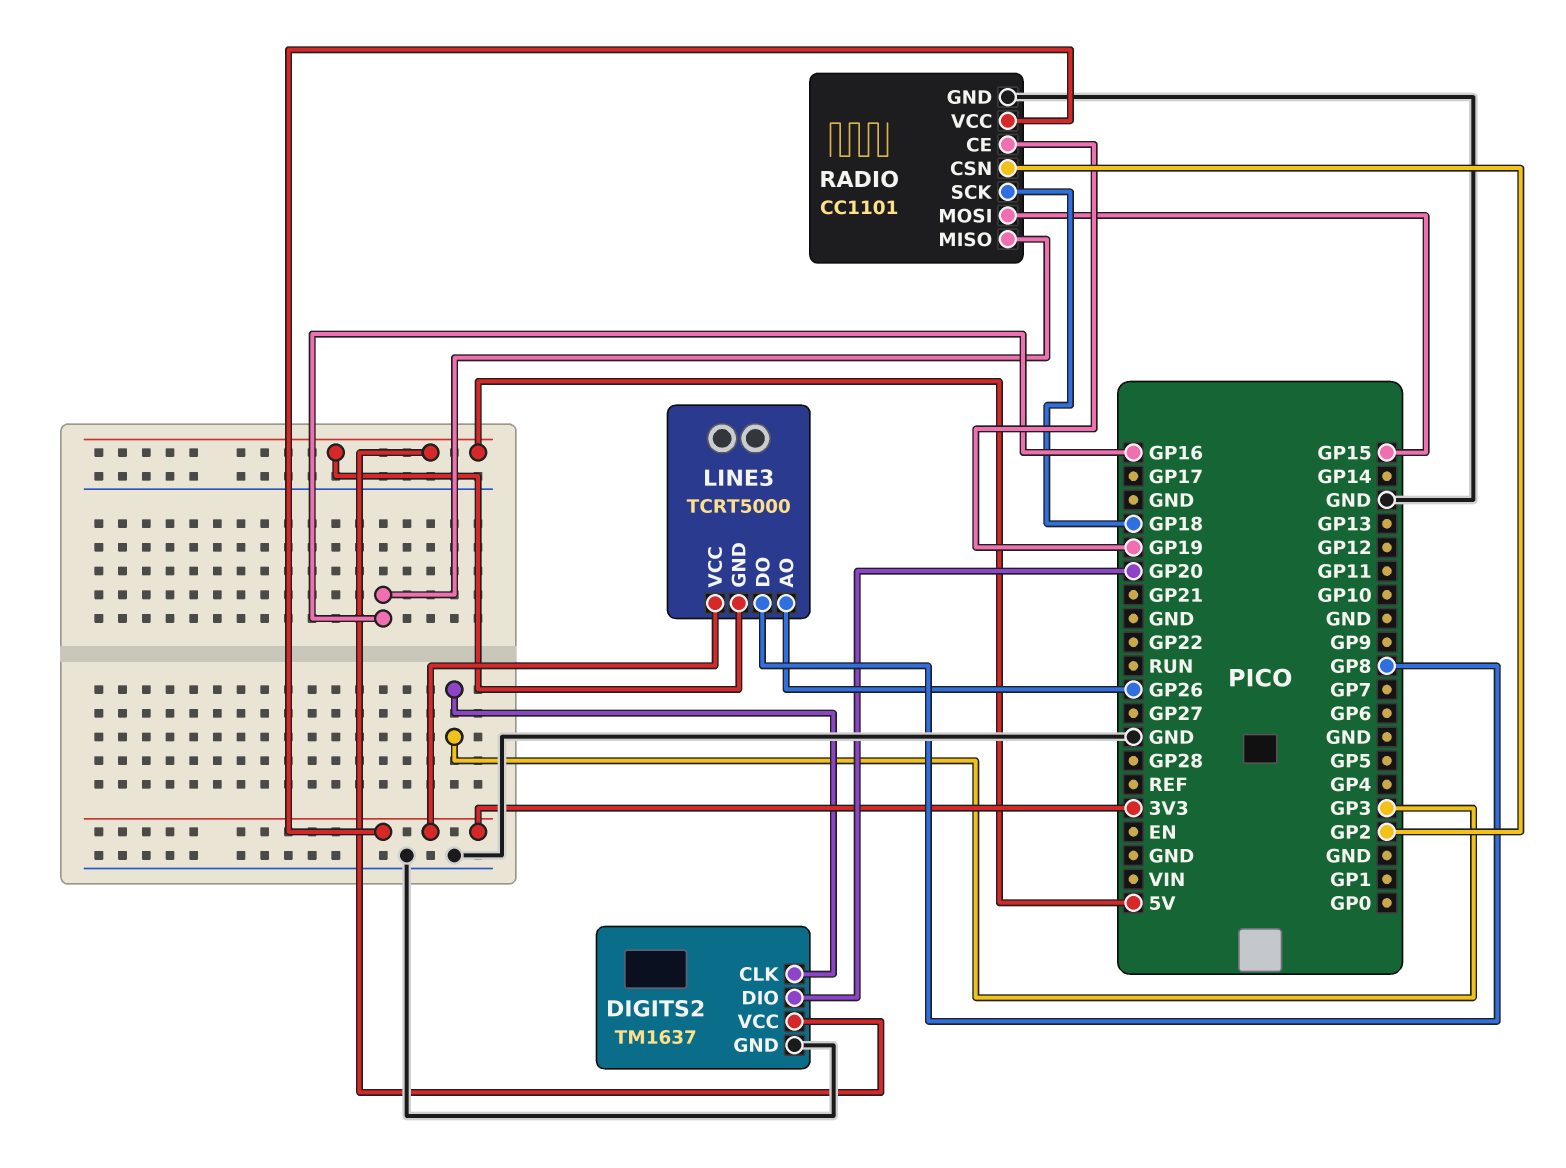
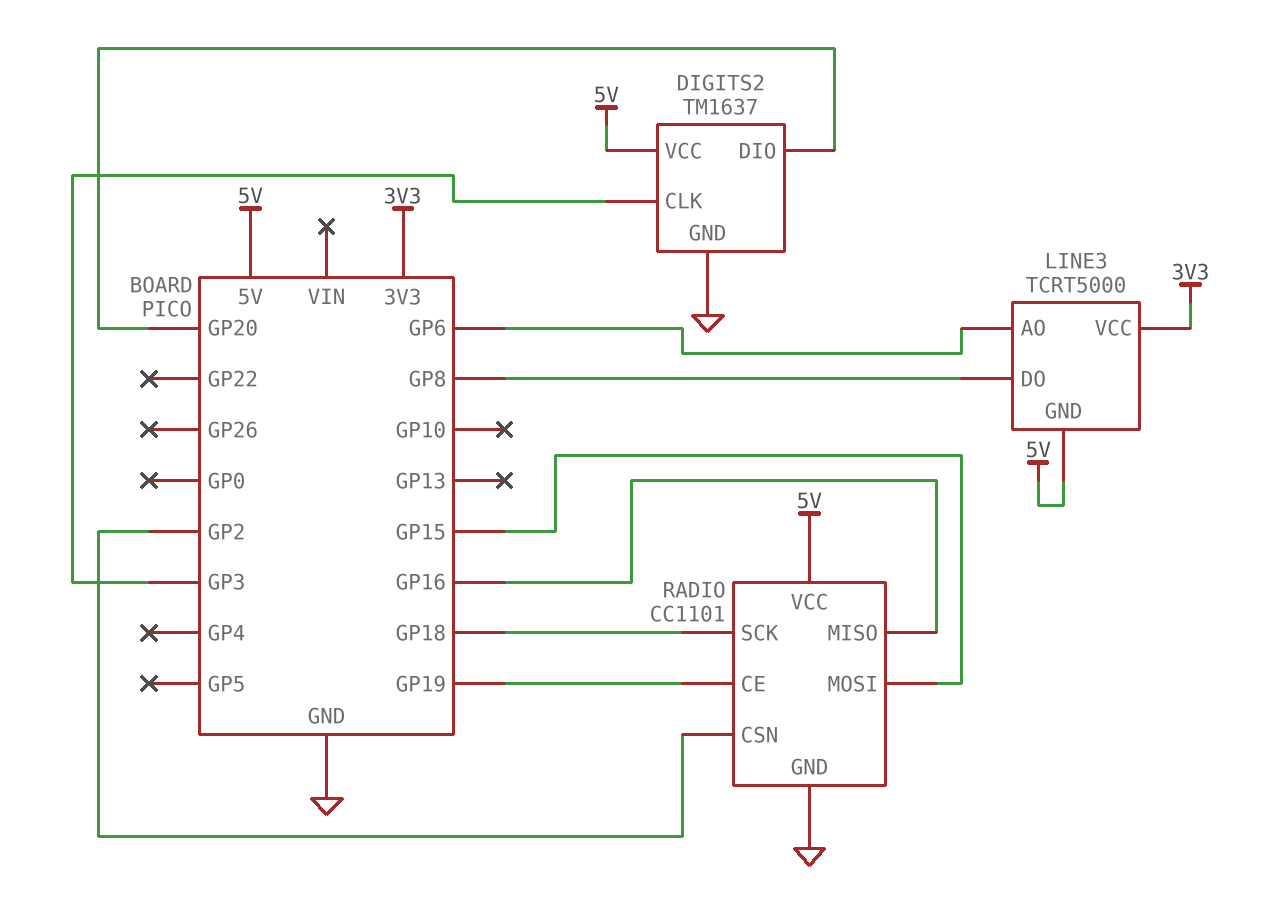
LINE3 pin AO: GP26 -> GP6
RADIO pin VCC: 3V3 -> 5V

